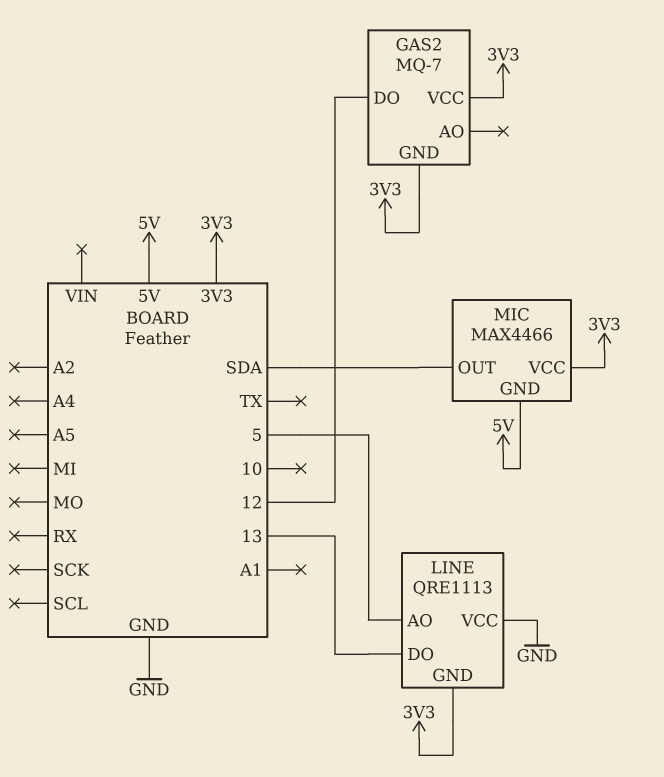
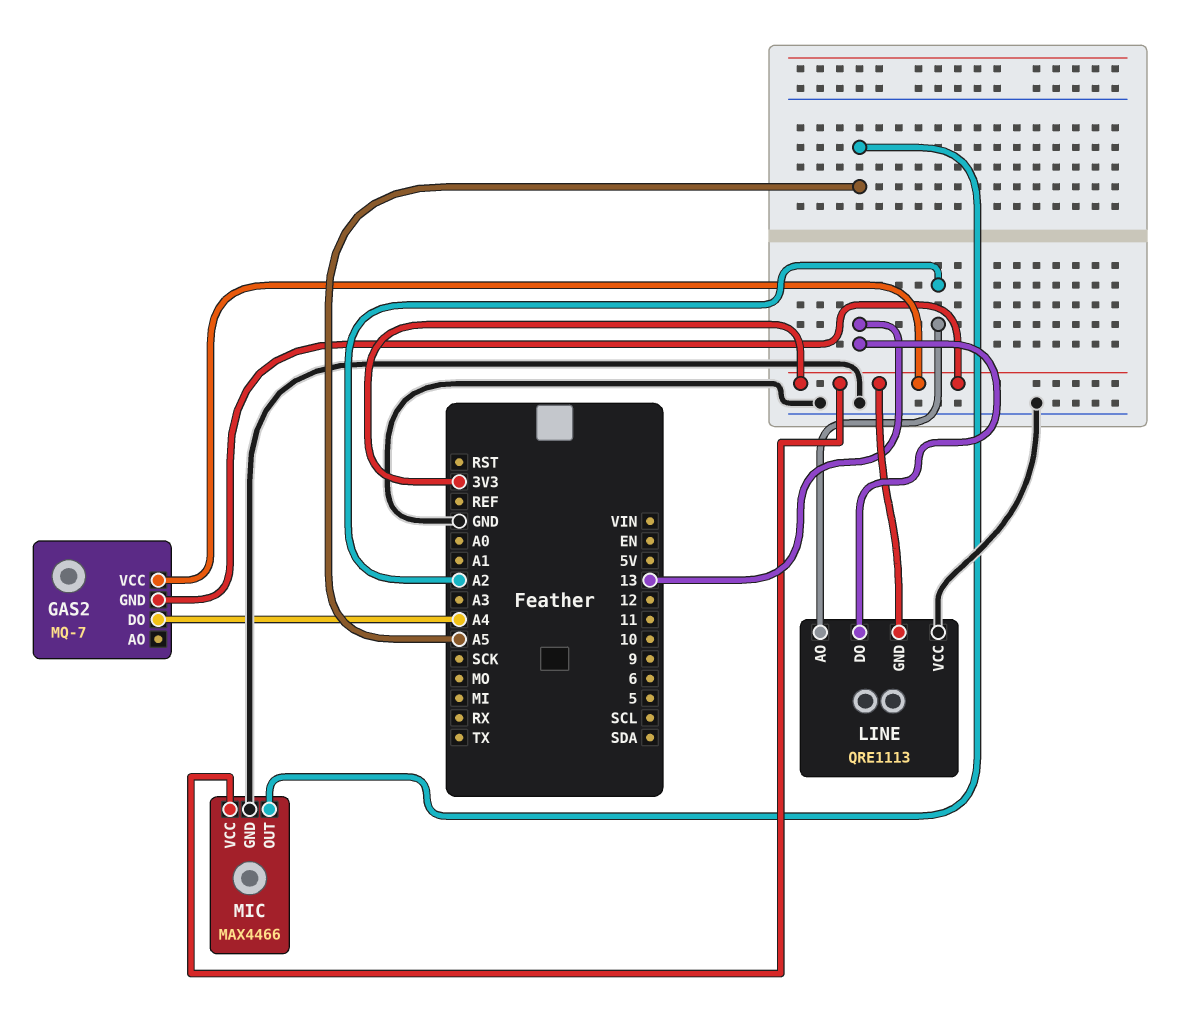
GAS2 pin DO: 12 -> A4
LINE pin AO: 5 -> A2
MIC pin GND: 5V -> GND
MIC pin OUT: SDA -> A5

